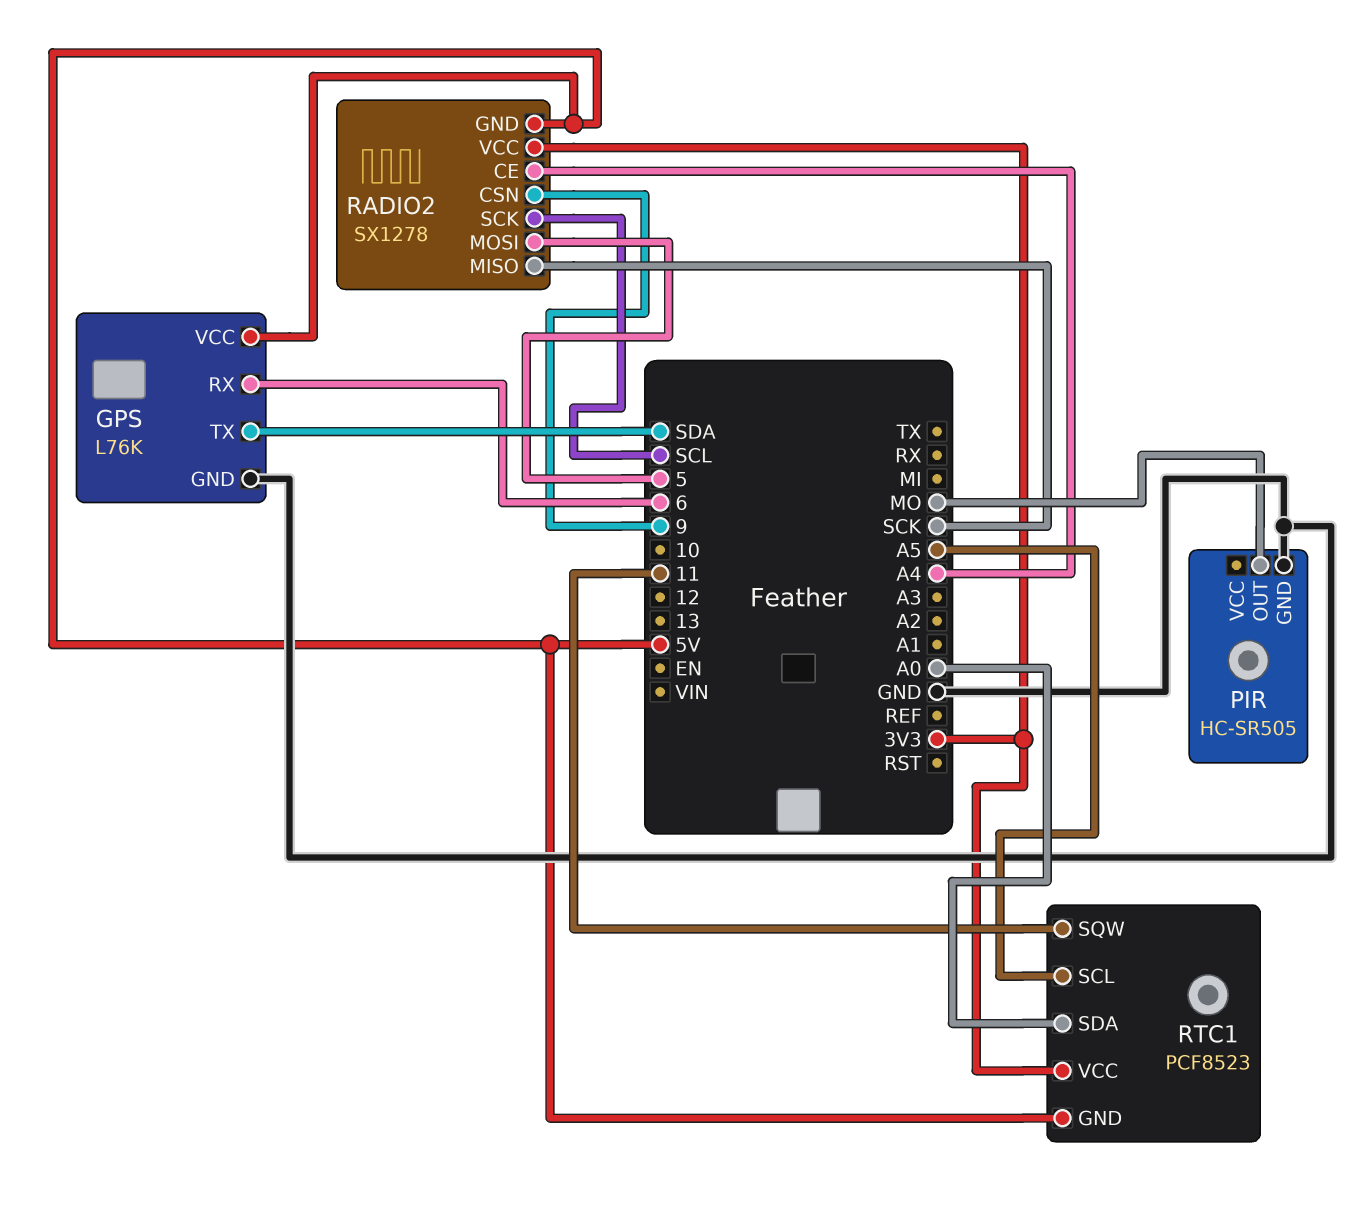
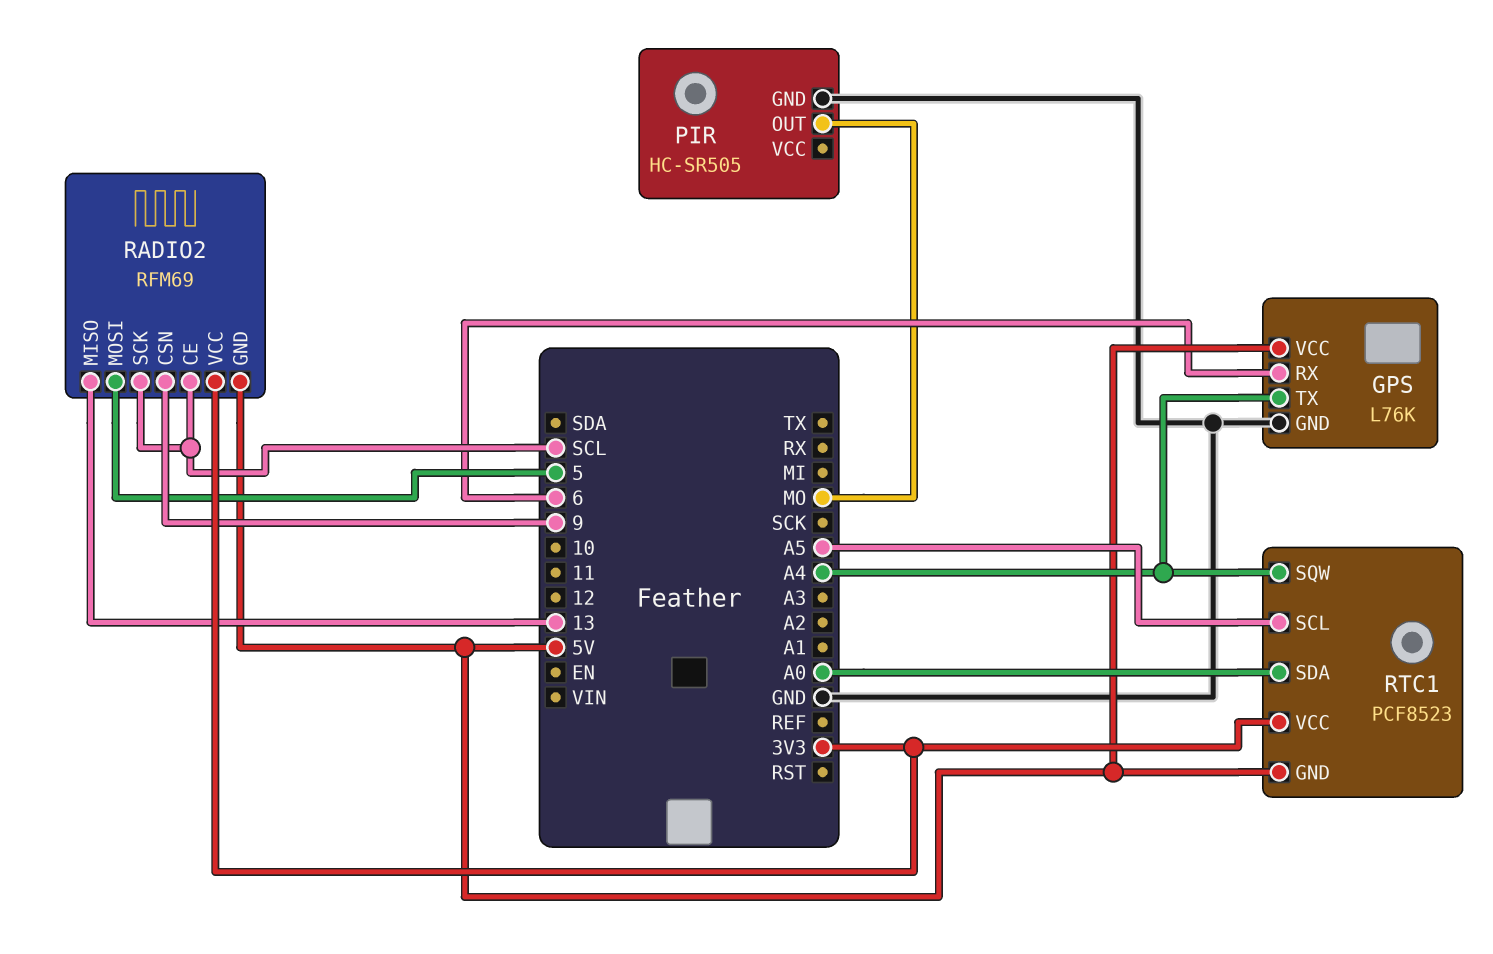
GPS pin TX: SDA -> A4
RADIO2: SX1278 -> RFM69
RADIO2 pin CE: A4 -> SCL
RADIO2 pin MISO: SCK -> 13
RTC1 pin SQW: 11 -> A4

